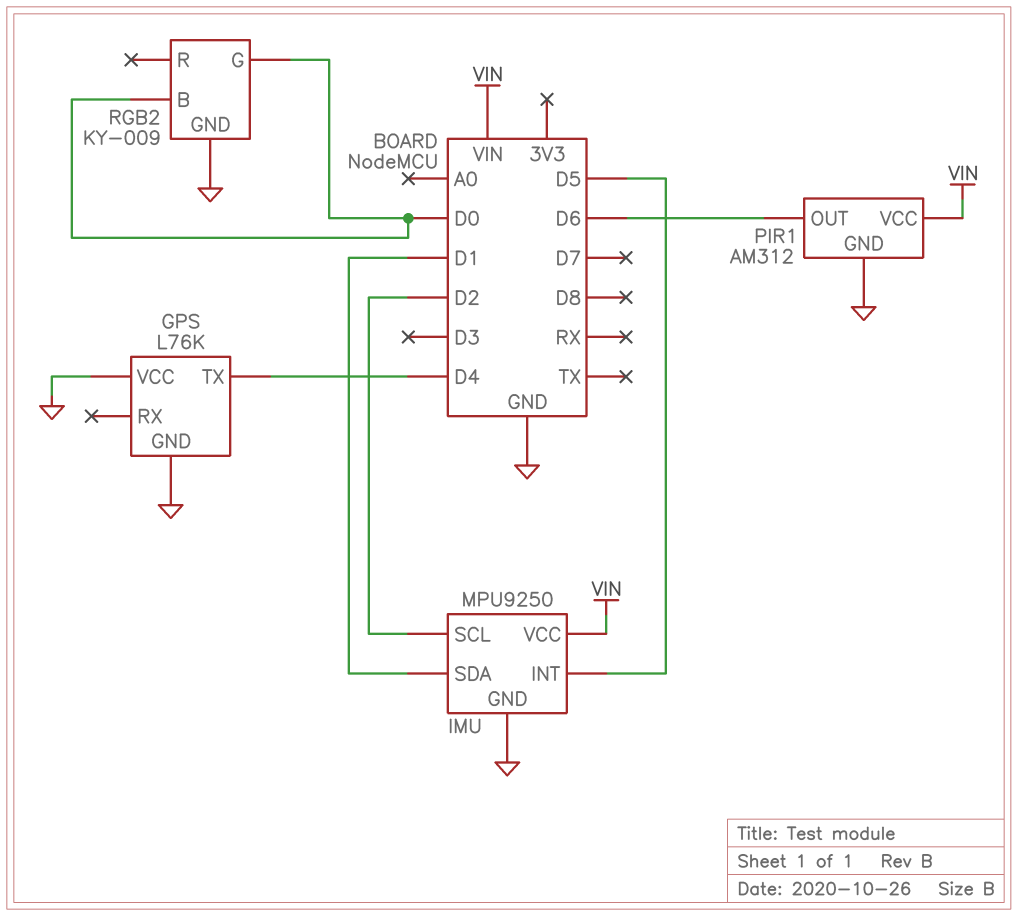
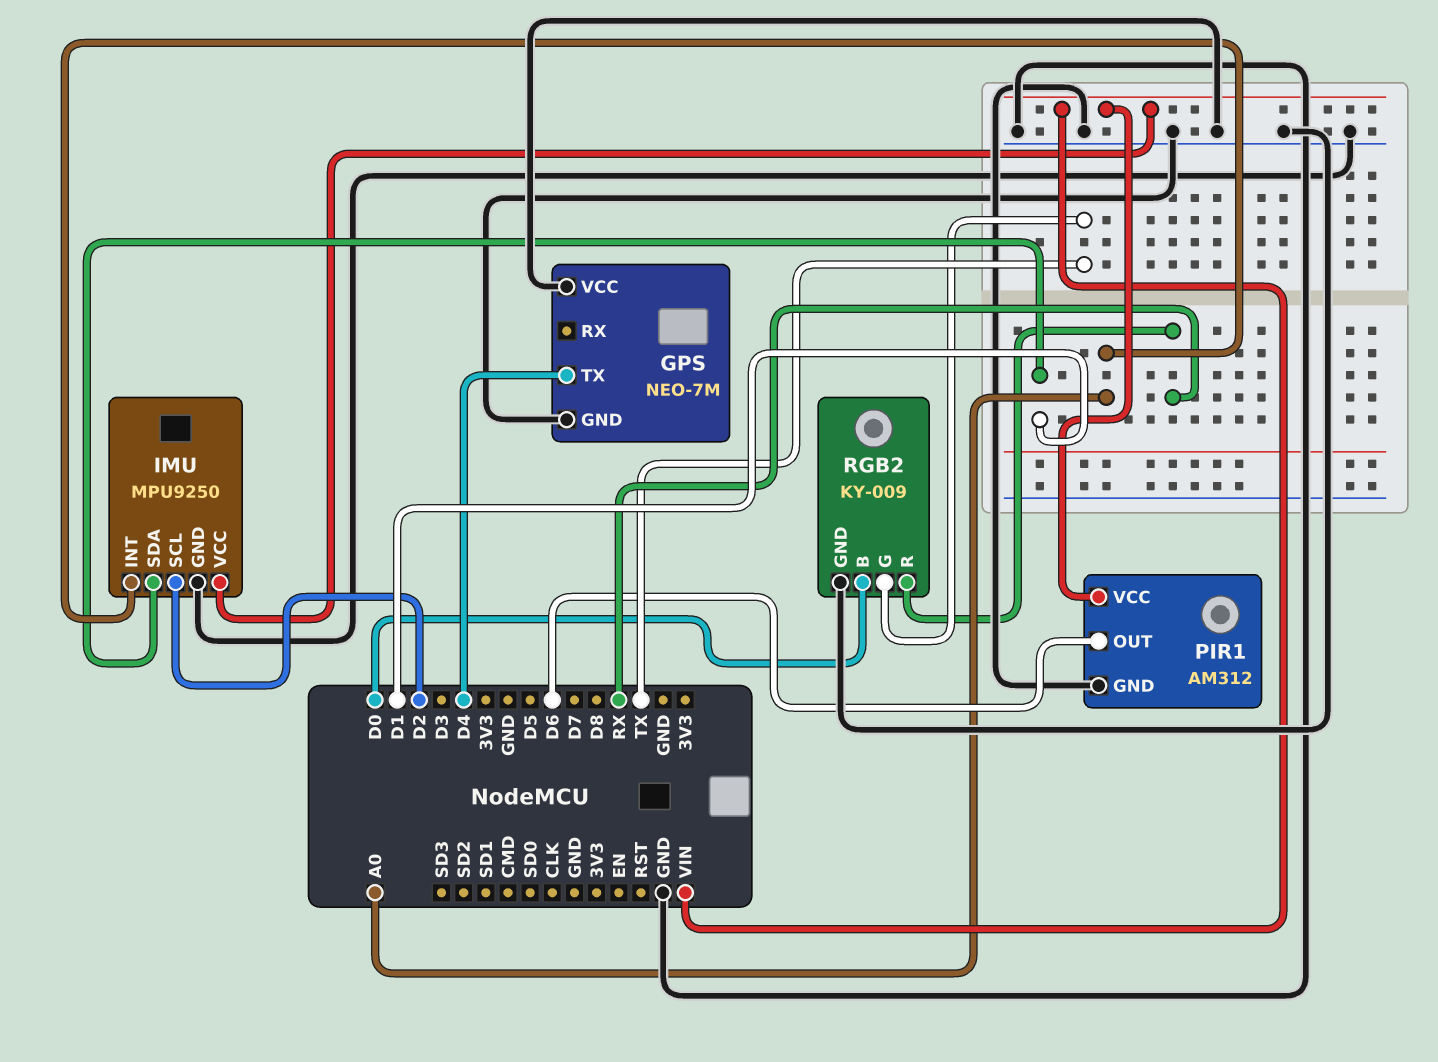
GPS: L76K -> NEO-7M
IMU pin INT: D5 -> A0
RGB2 pin G: D0 -> TX
RGB2 pin R: none -> RX

